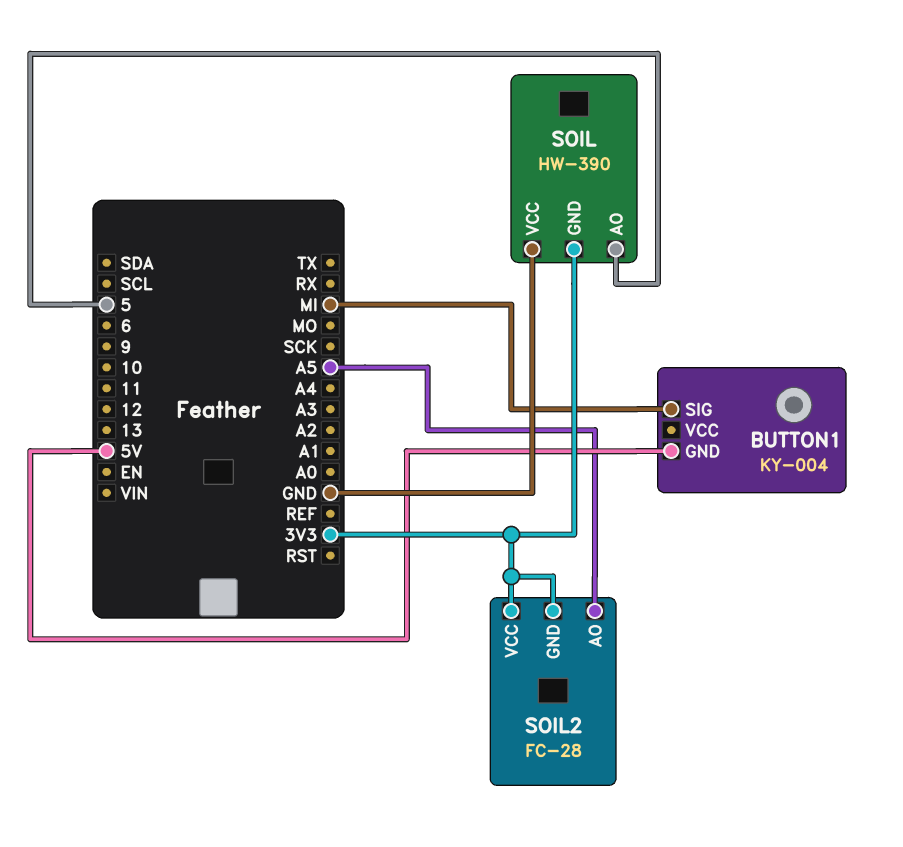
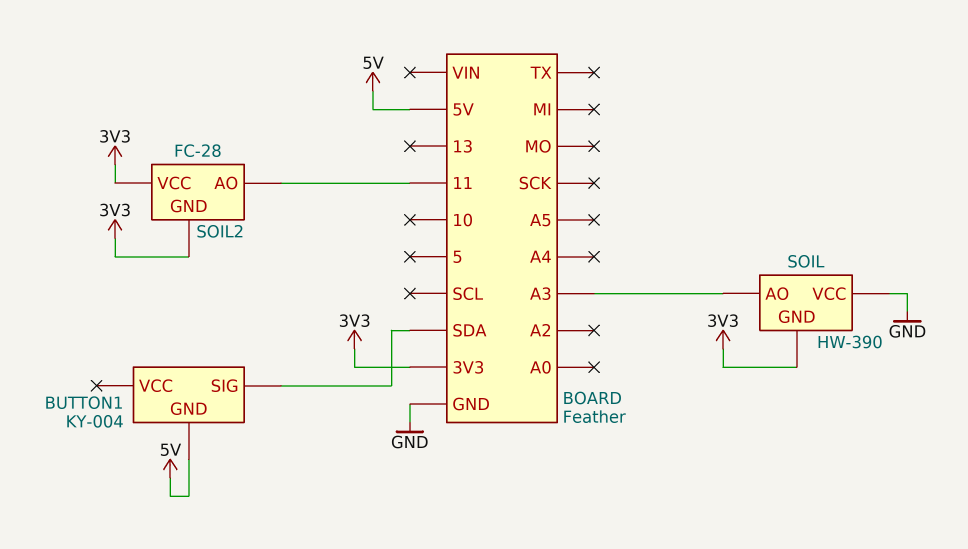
BUTTON1 pin SIG: MI -> SDA
SOIL pin AO: 5 -> A3
SOIL2 pin AO: A5 -> 11

